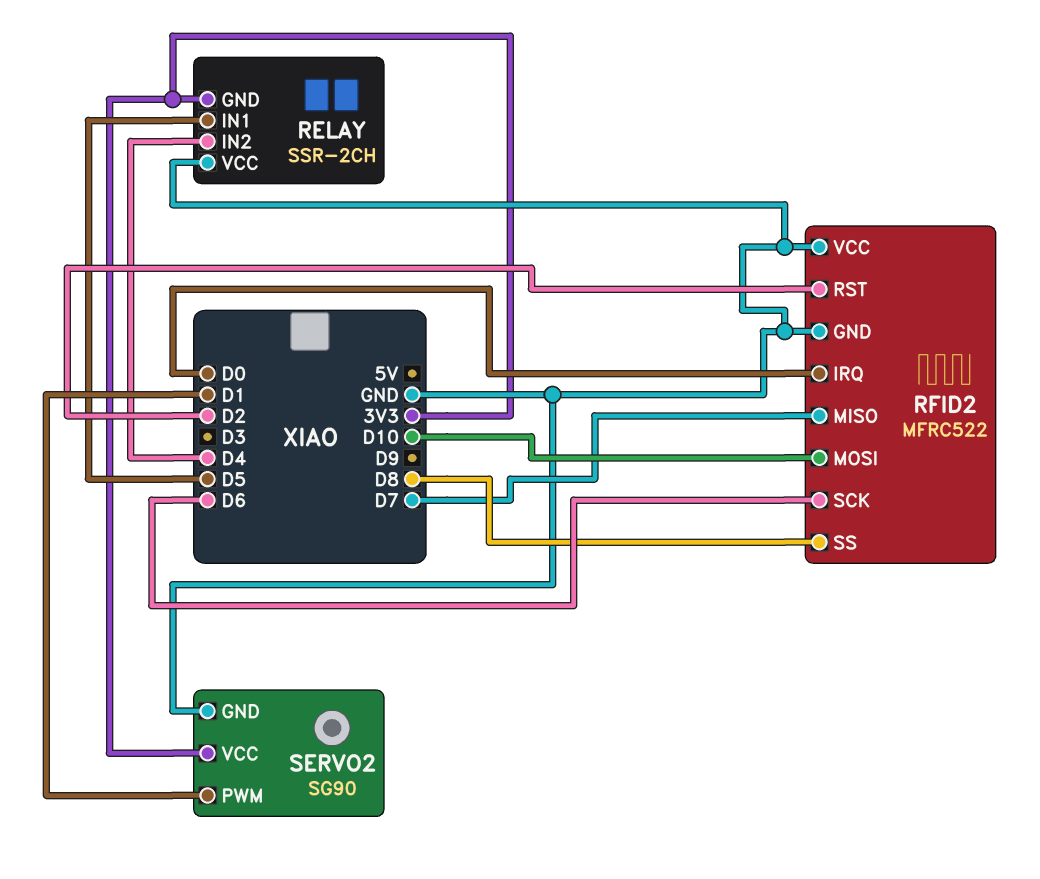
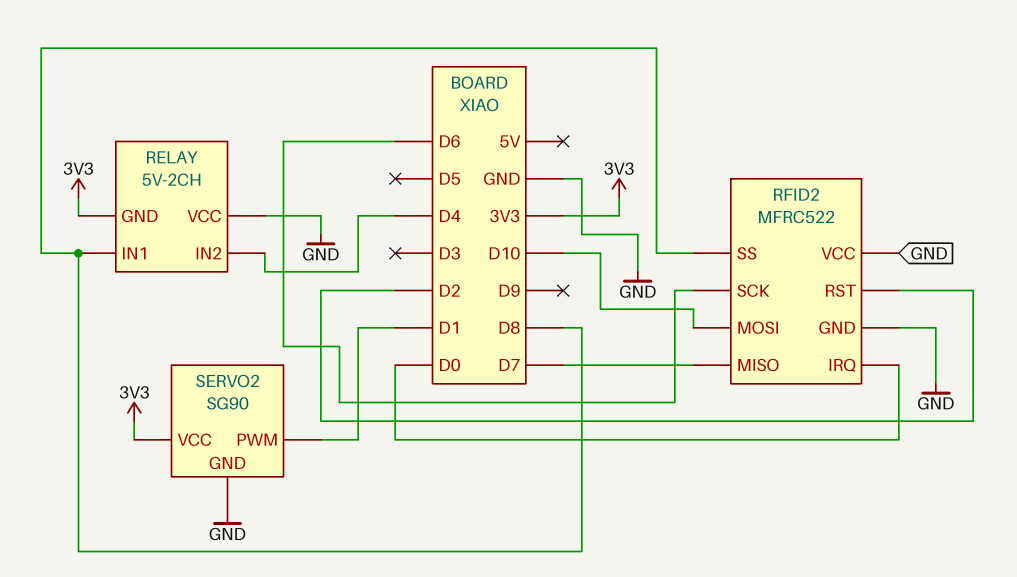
RELAY: SSR-2CH -> 5V-2CH
RELAY pin IN1: D5 -> D8

